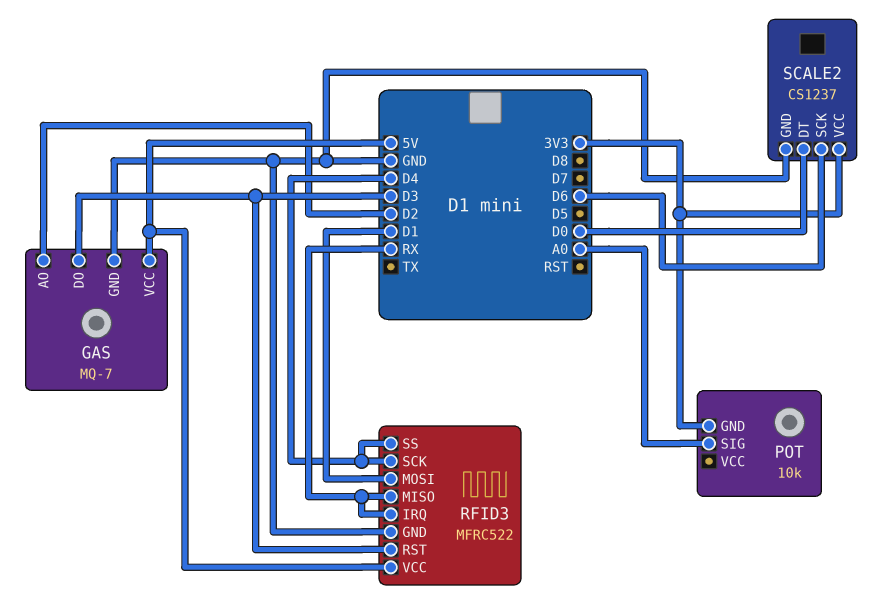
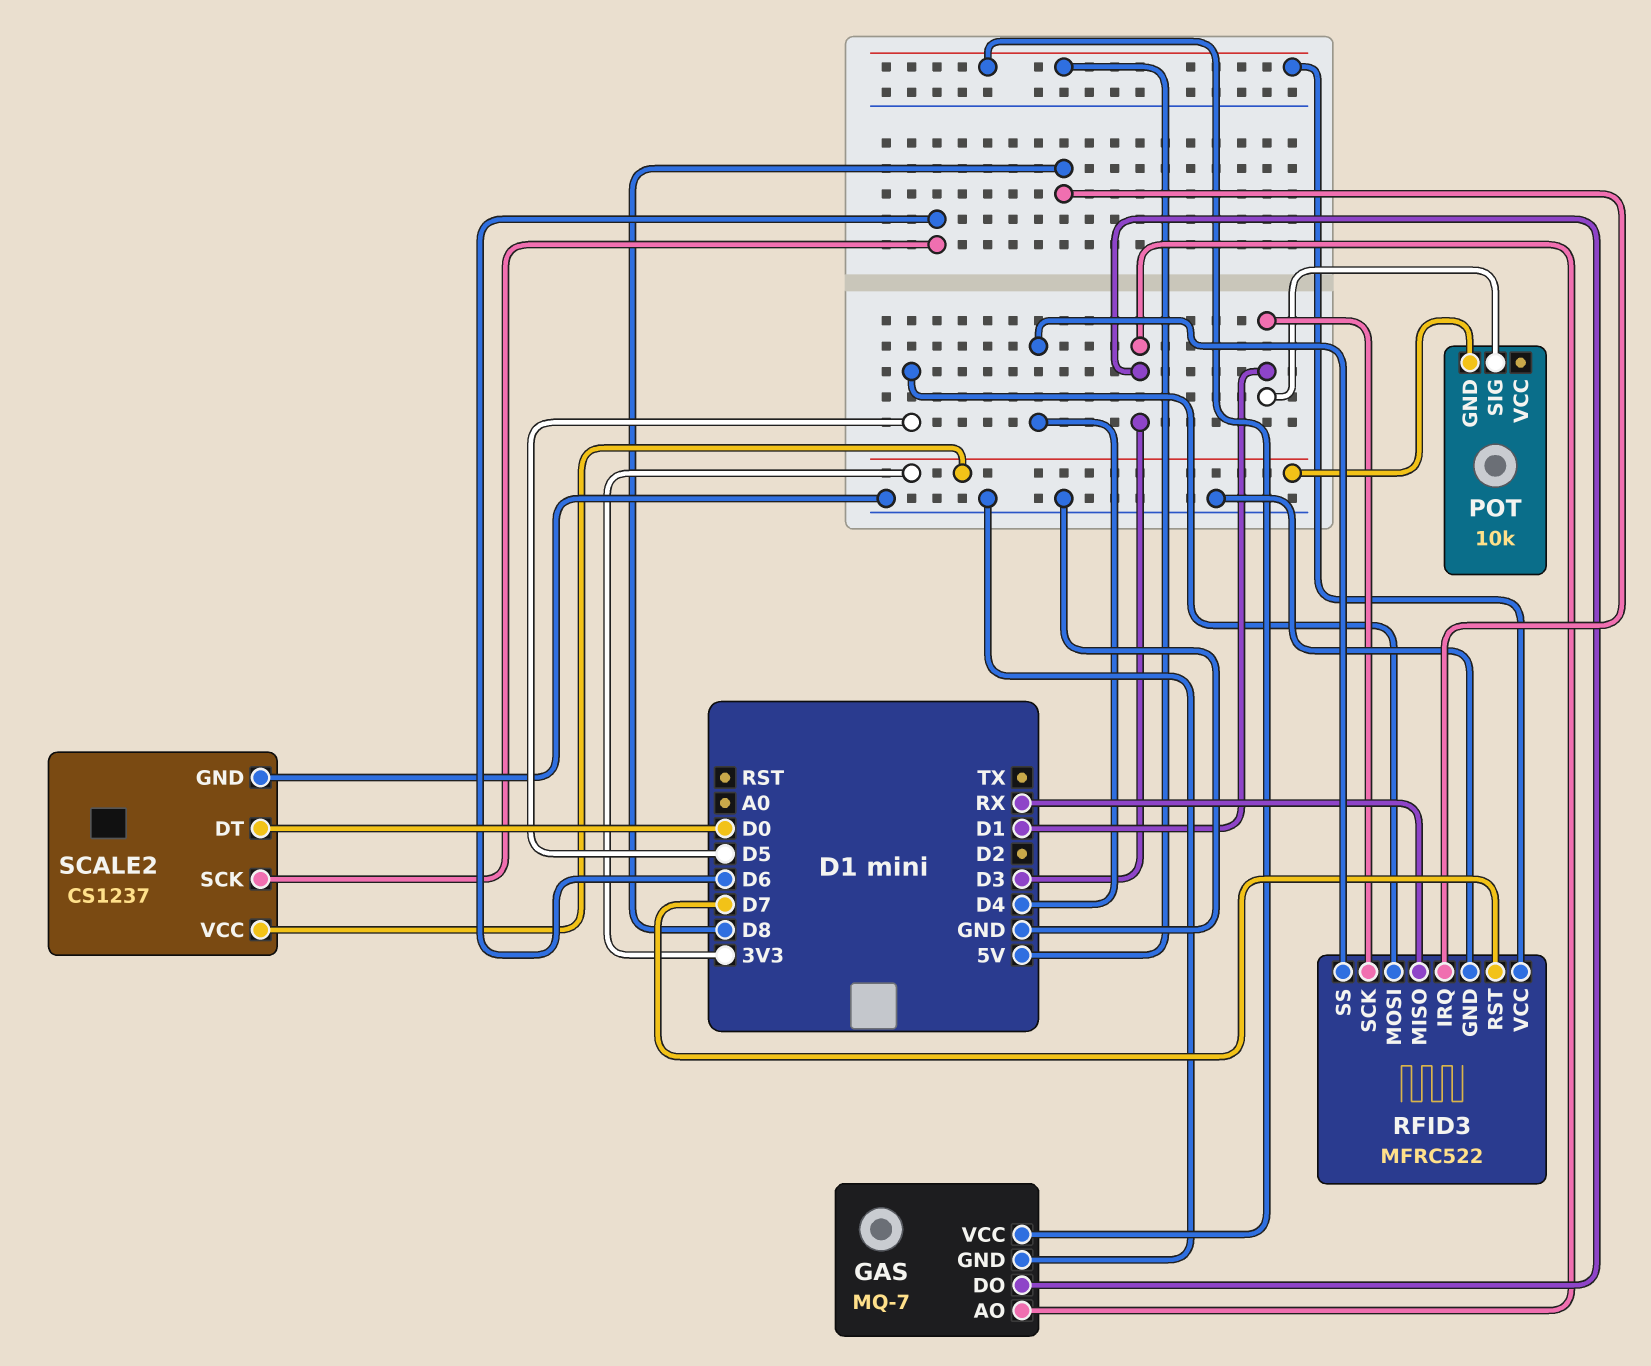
GAS pin AO: D2 -> D3
POT pin SIG: A0 -> D1
RFID3 pin IRQ: RX -> D8
RFID3 pin MOSI: D1 -> D5
RFID3 pin RST: D3 -> D7
RFID3 pin SCK: D4 -> D1

